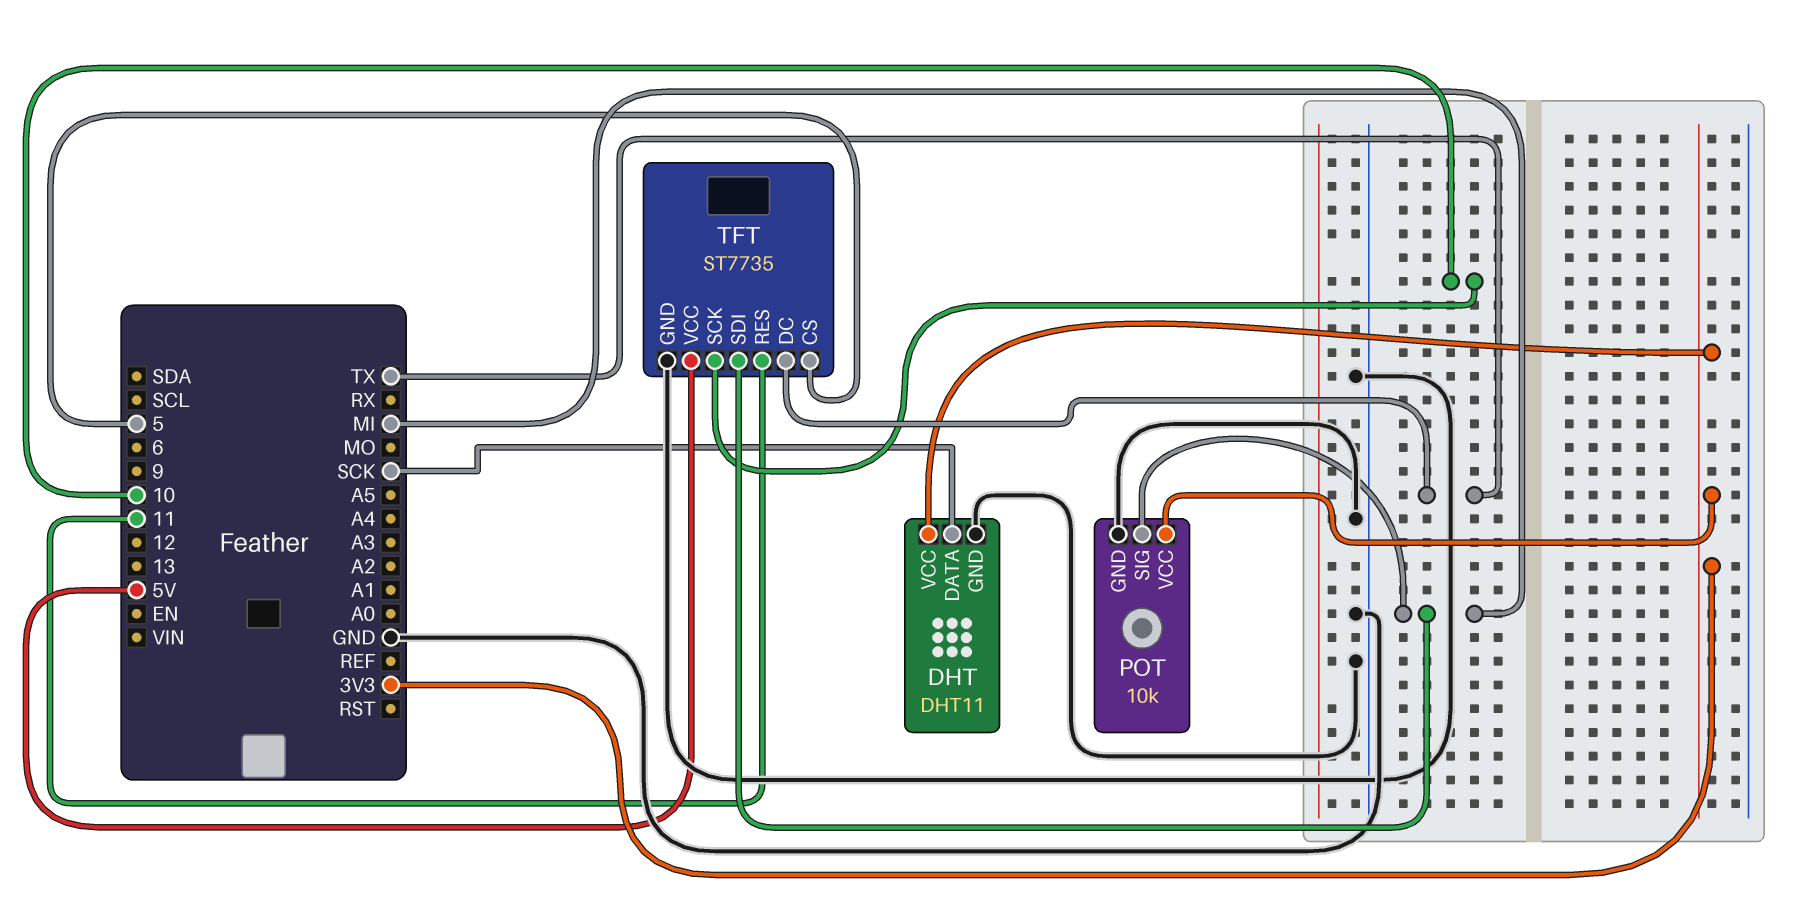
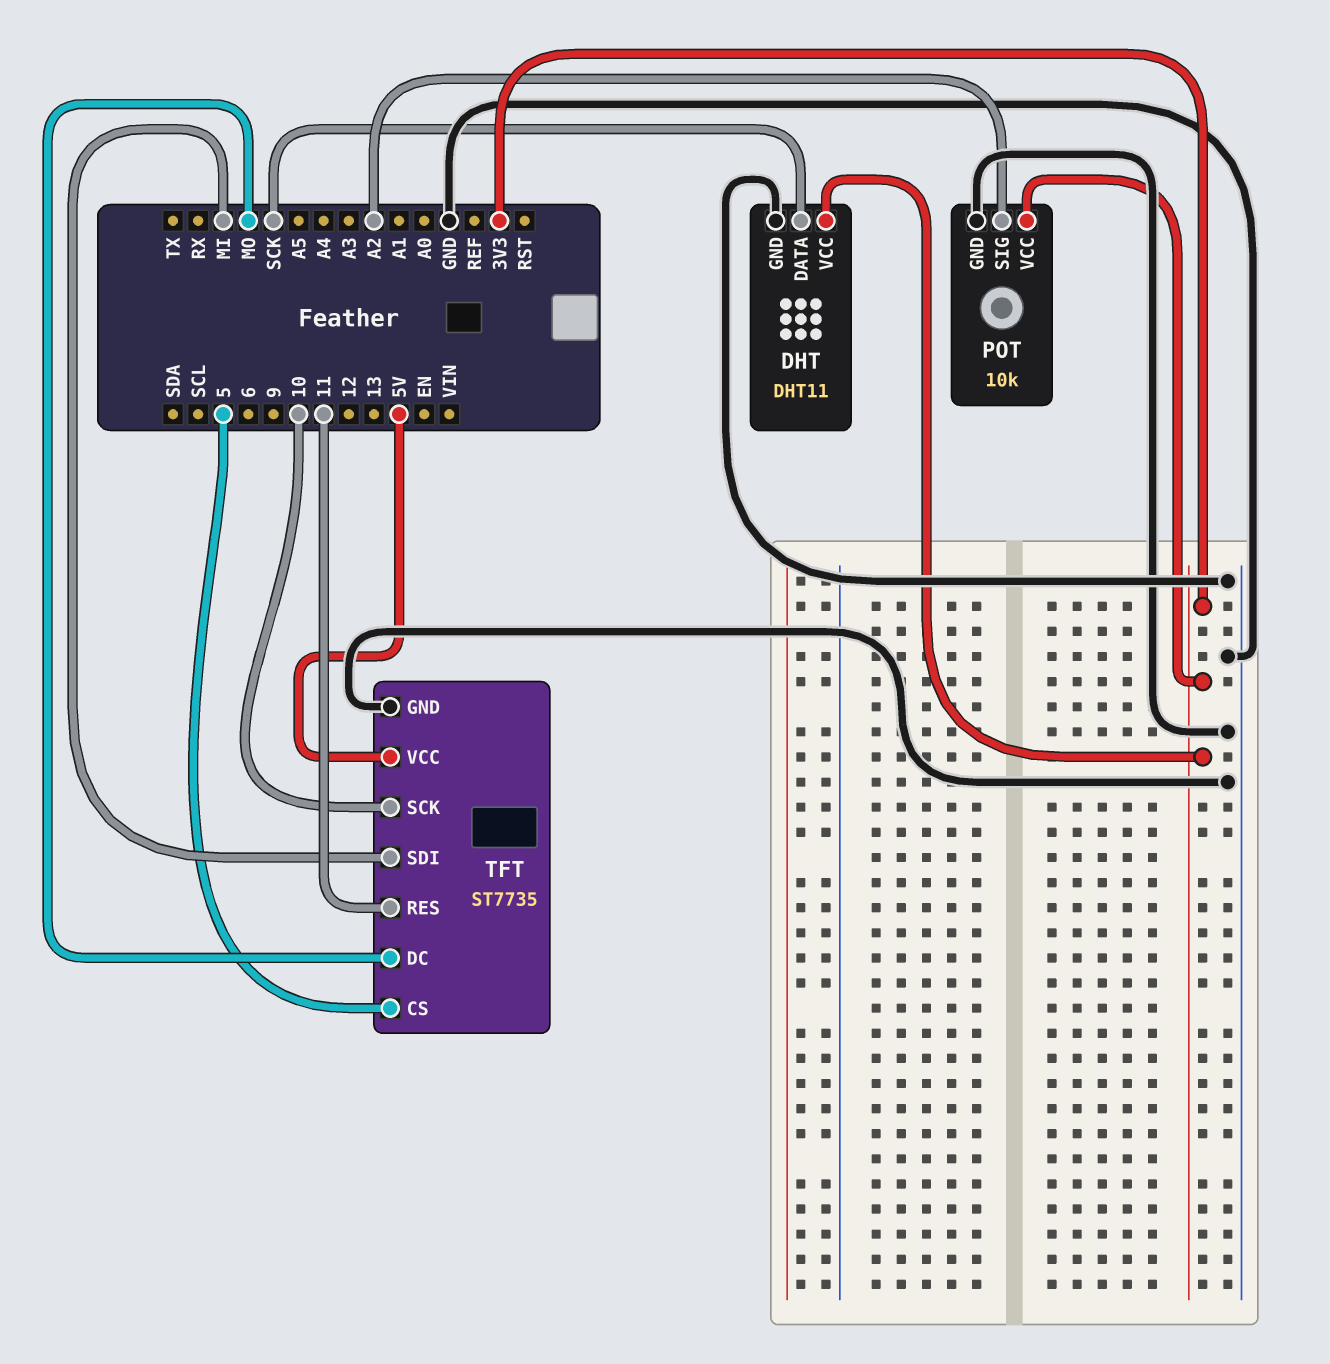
POT pin SIG: MI -> A2
TFT pin DC: TX -> MO

